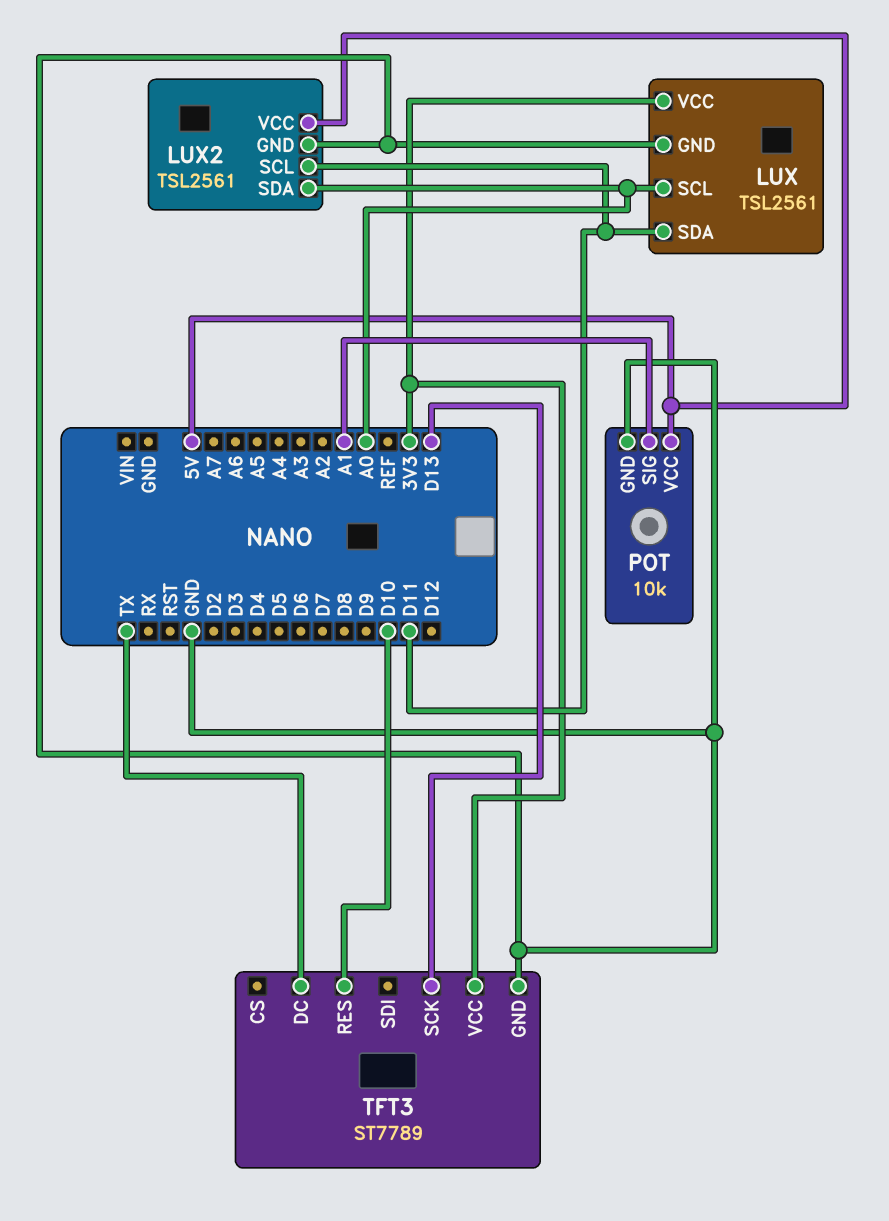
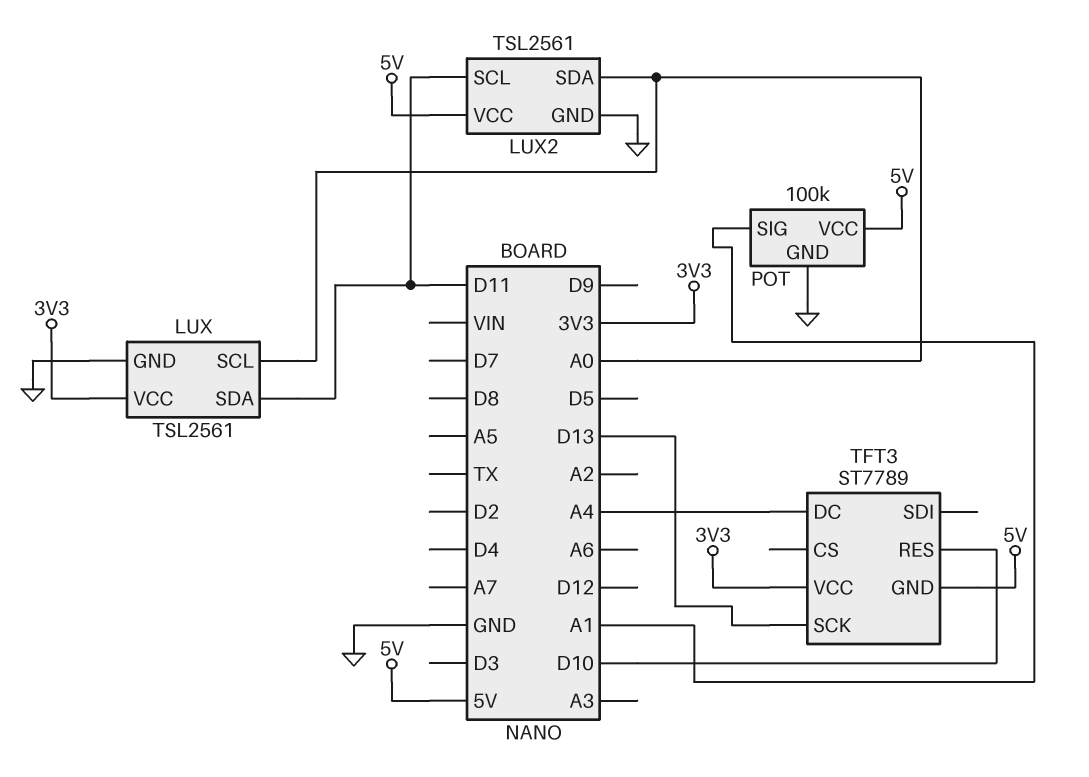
POT: 10k -> 100k
TFT3 pin DC: TX -> A4
TFT3 pin GND: GND -> 5V

